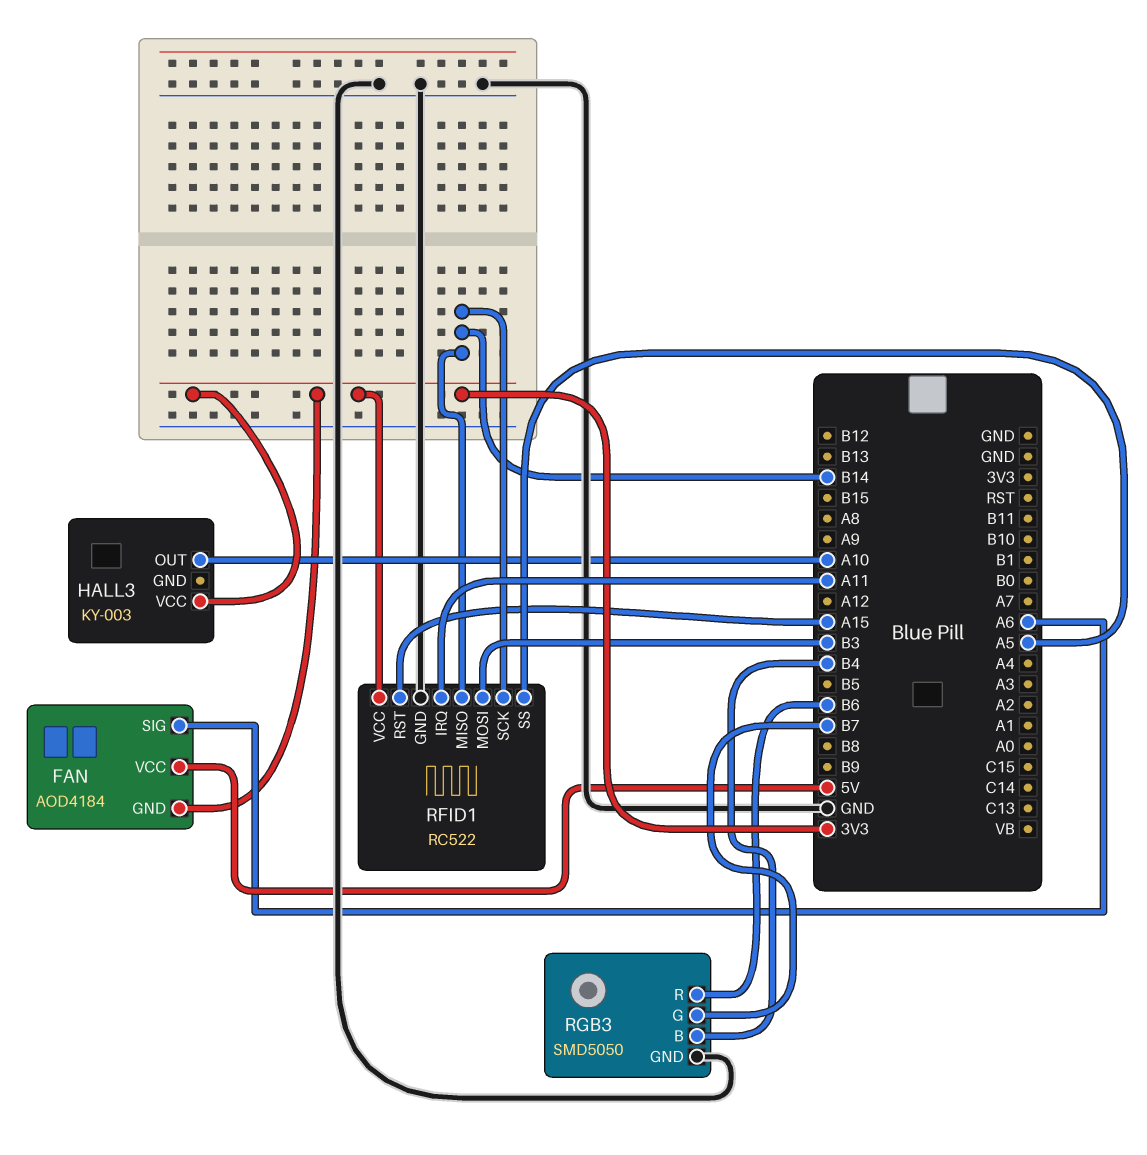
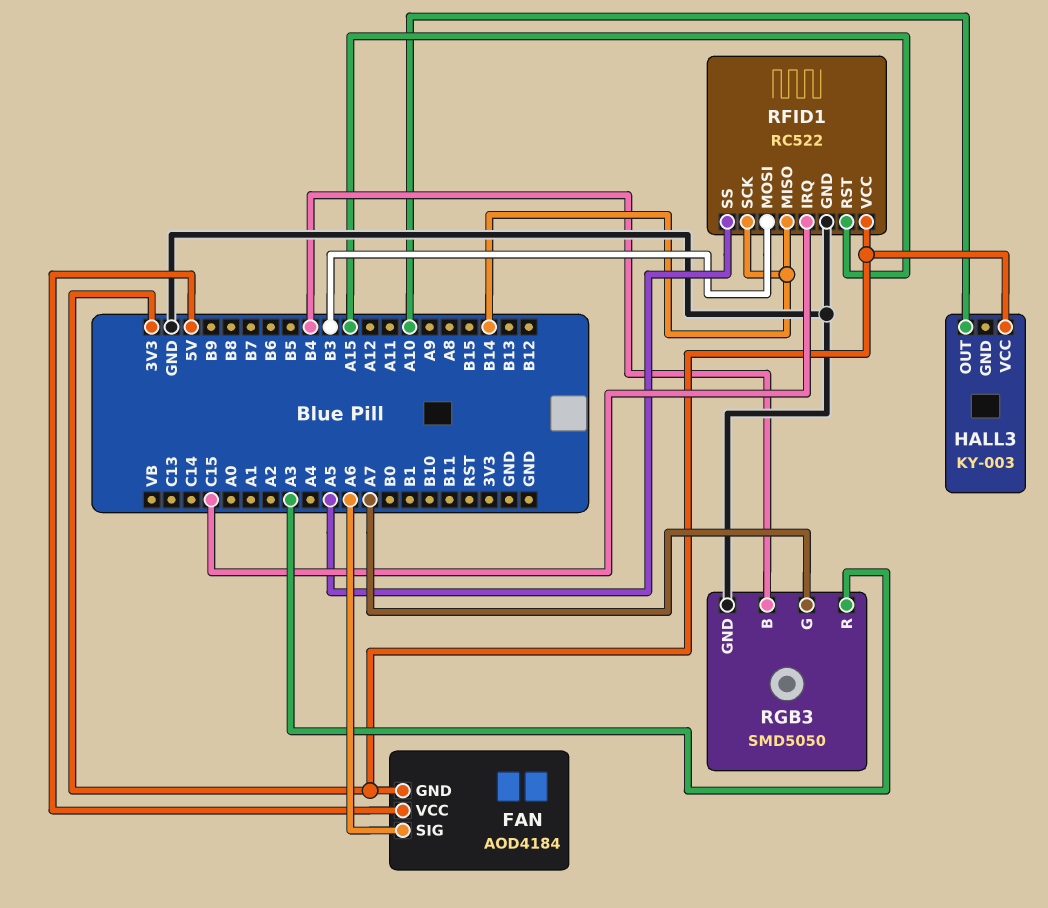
RFID1 pin IRQ: A11 -> C15
RGB3 pin G: B7 -> A7
RGB3 pin R: B6 -> A3

